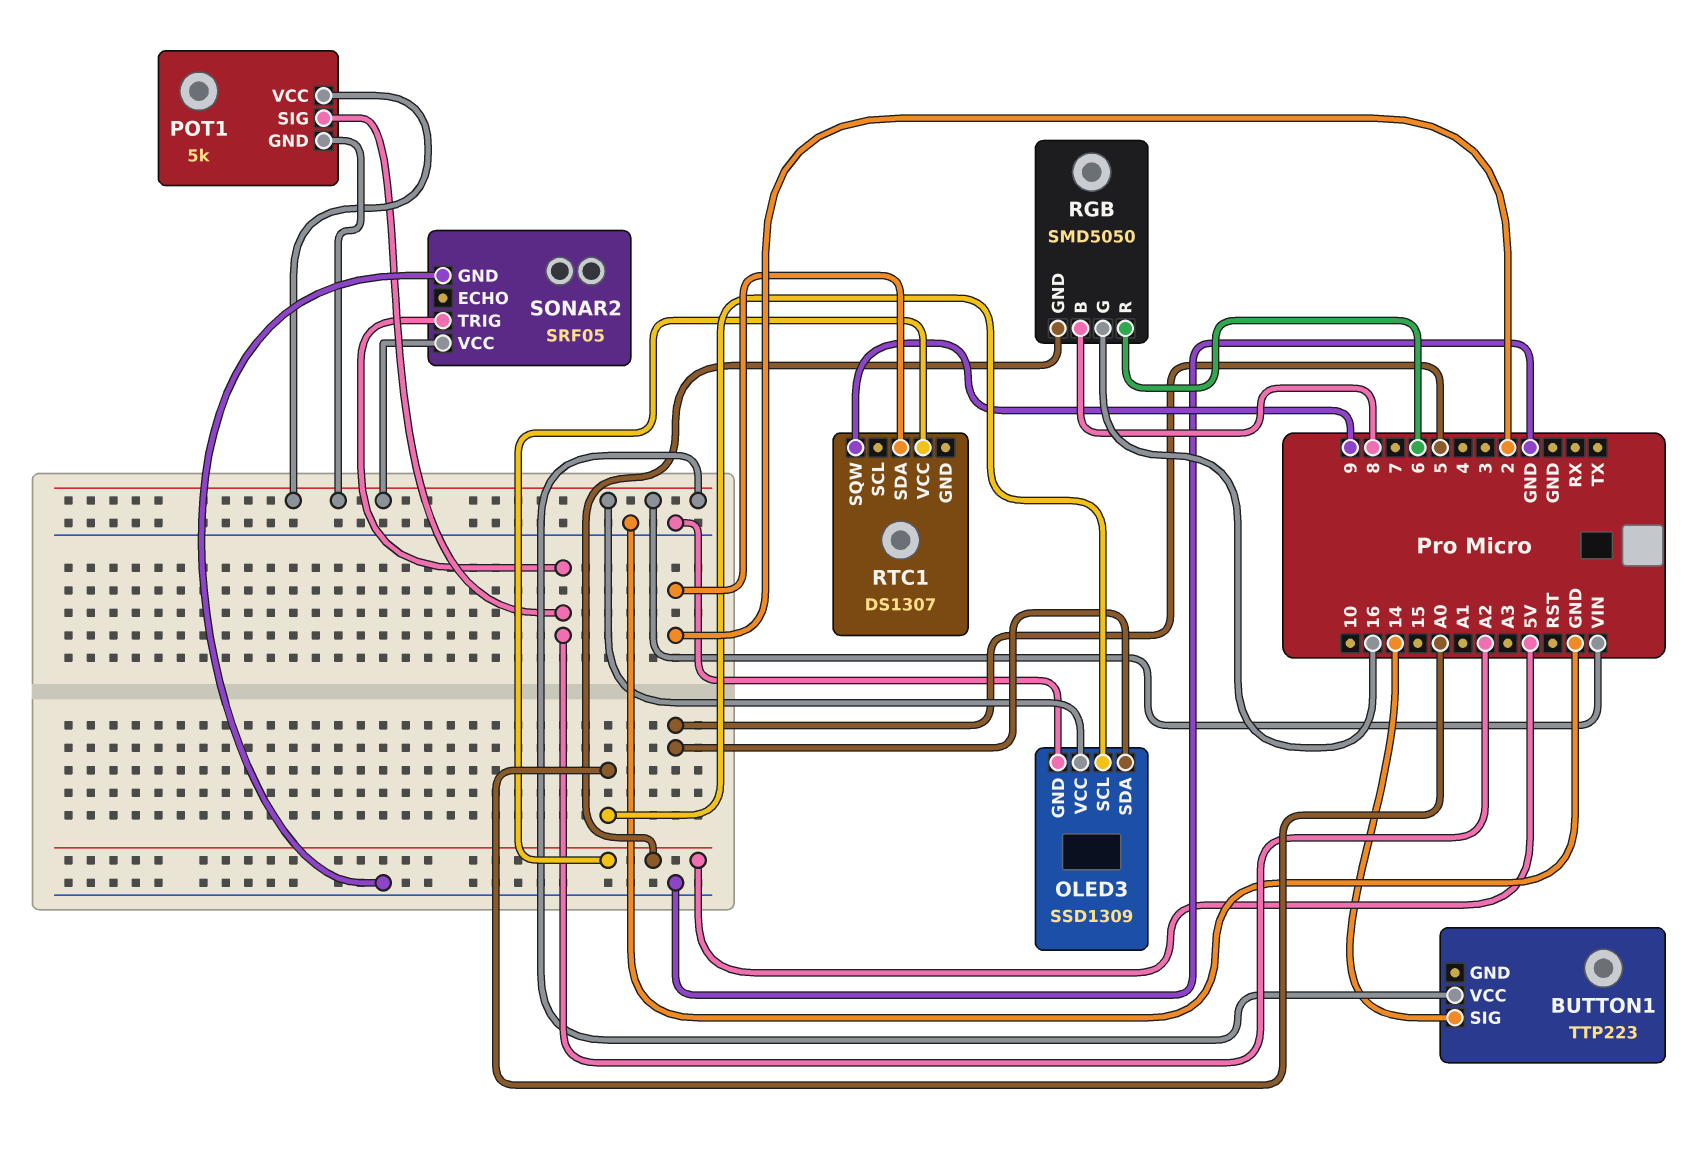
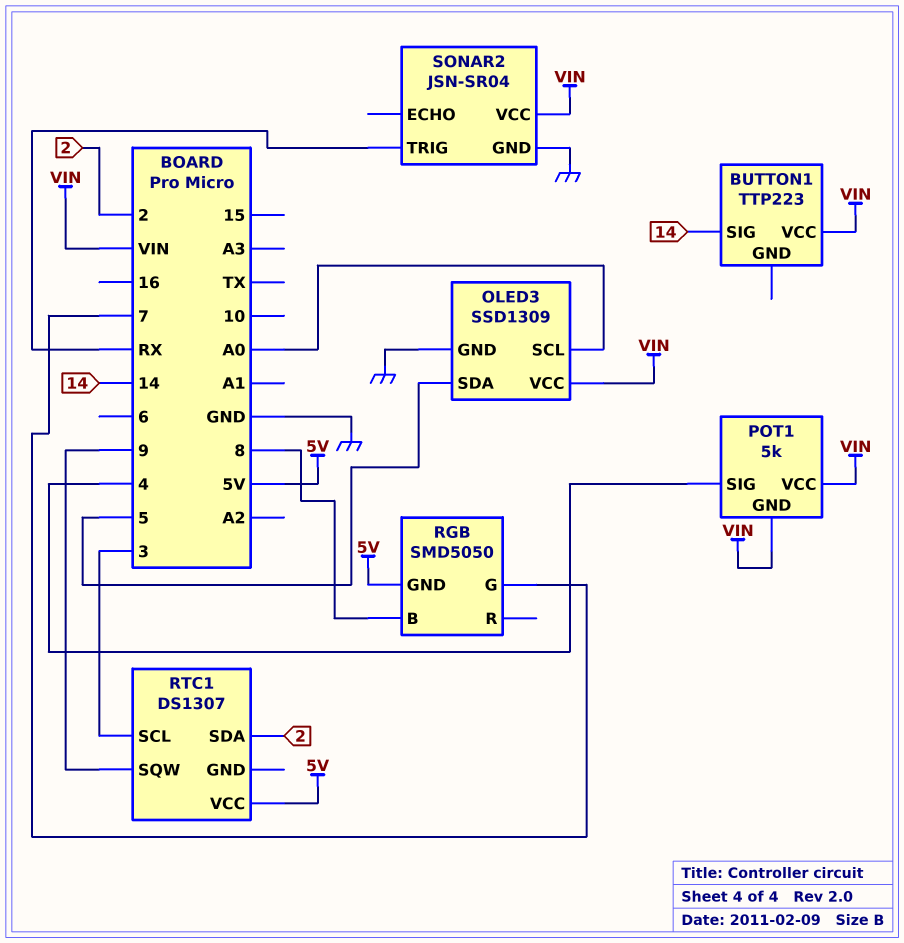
POT1 pin SIG: A2 -> 4
RGB pin G: 16 -> 7
RGB pin R: 6 -> none
RTC1 pin SCL: none -> 3
SONAR2: SRF05 -> JSN-SR04
SONAR2 pin TRIG: A2 -> RX

